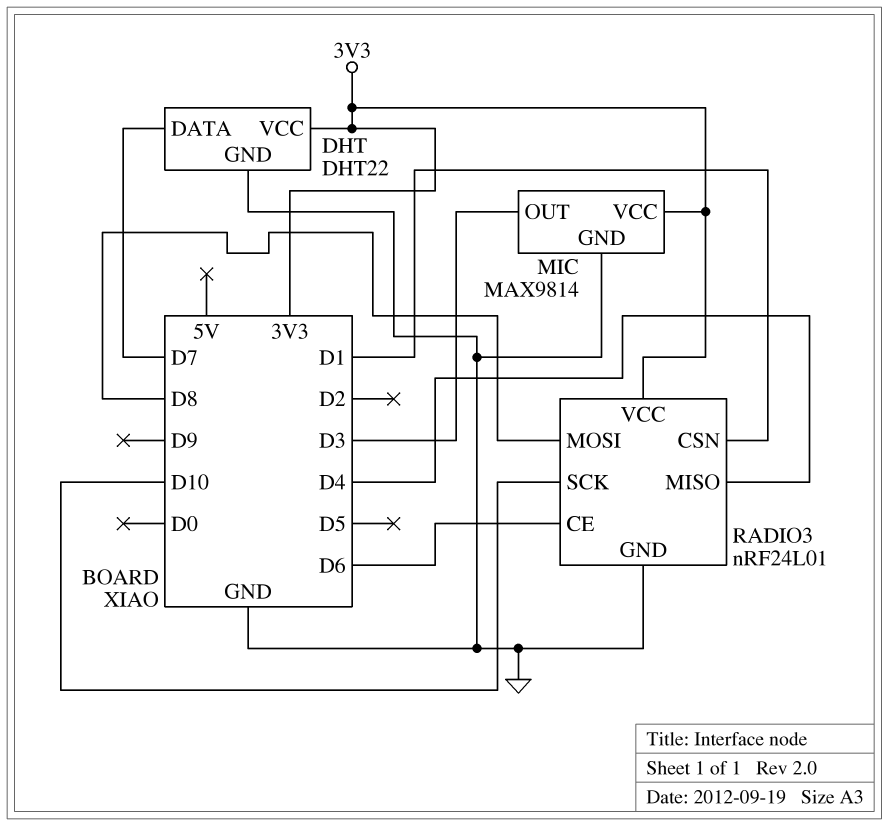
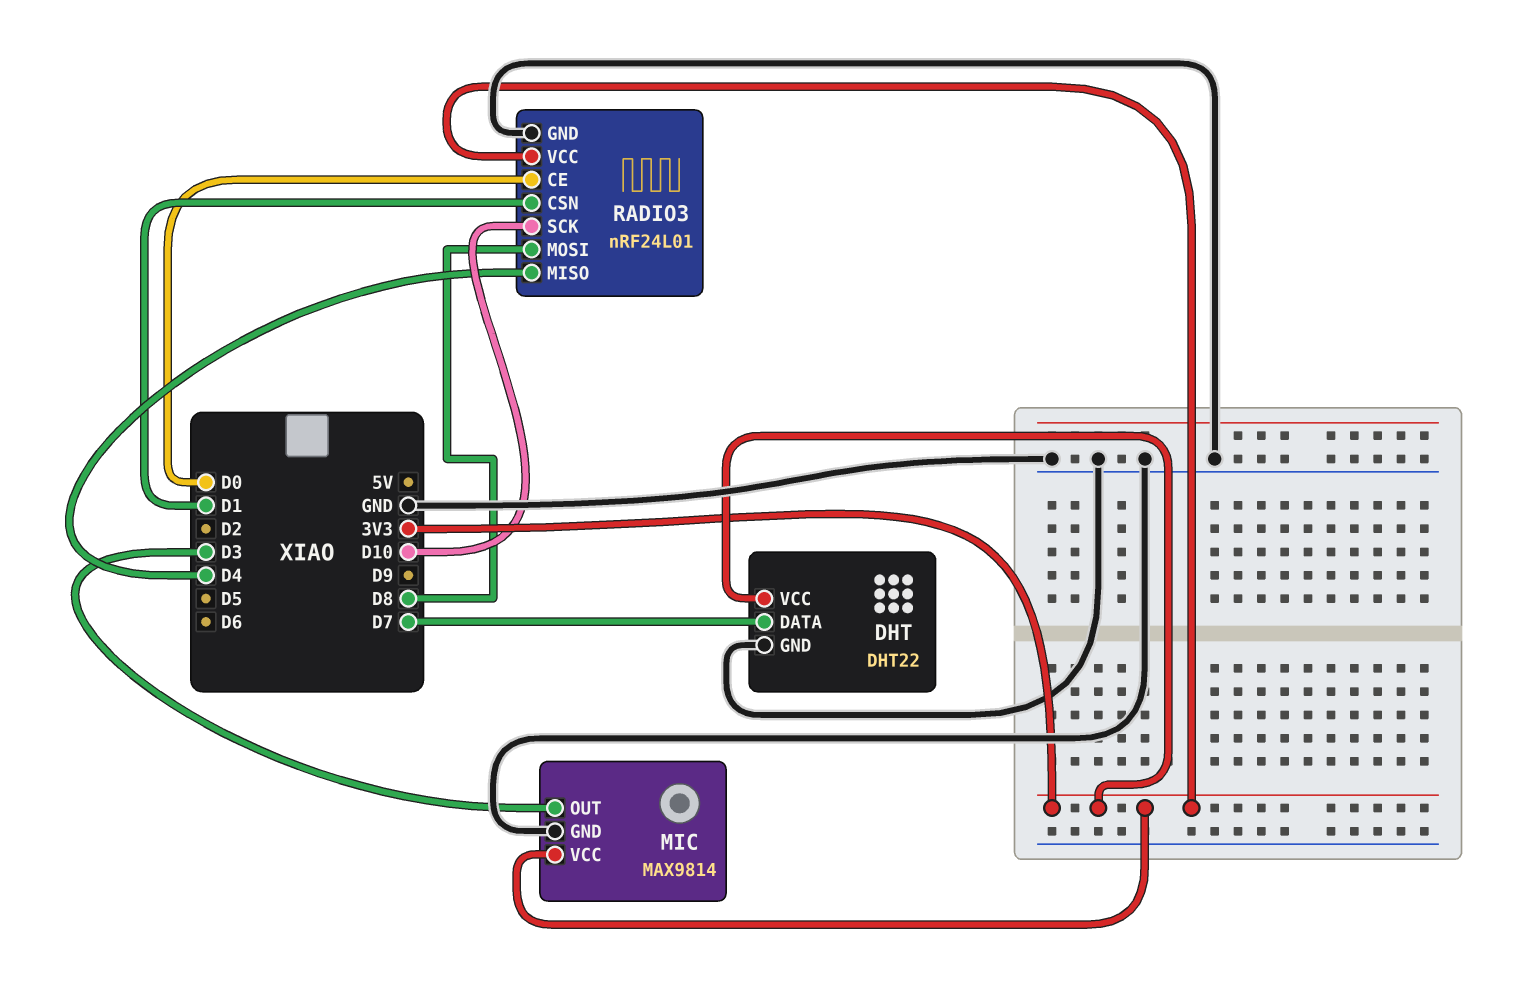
RADIO3 pin CE: D6 -> D0

